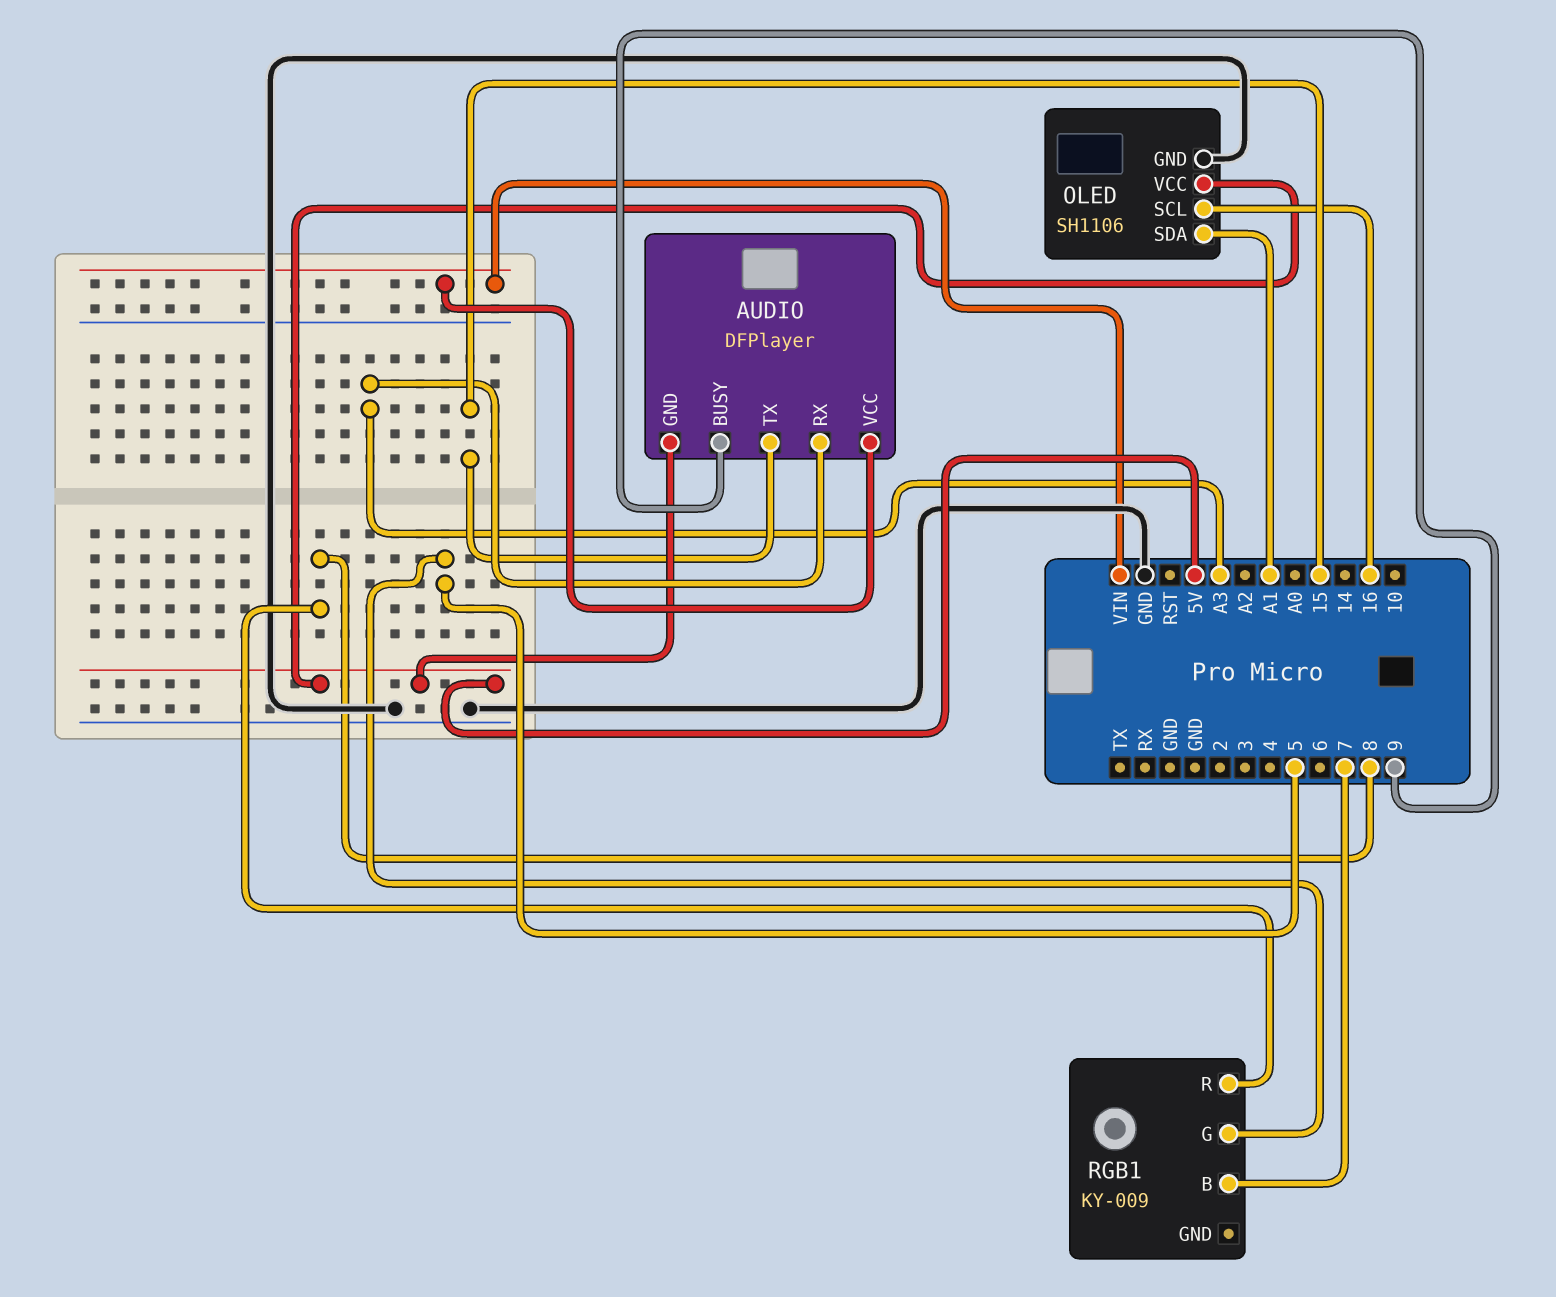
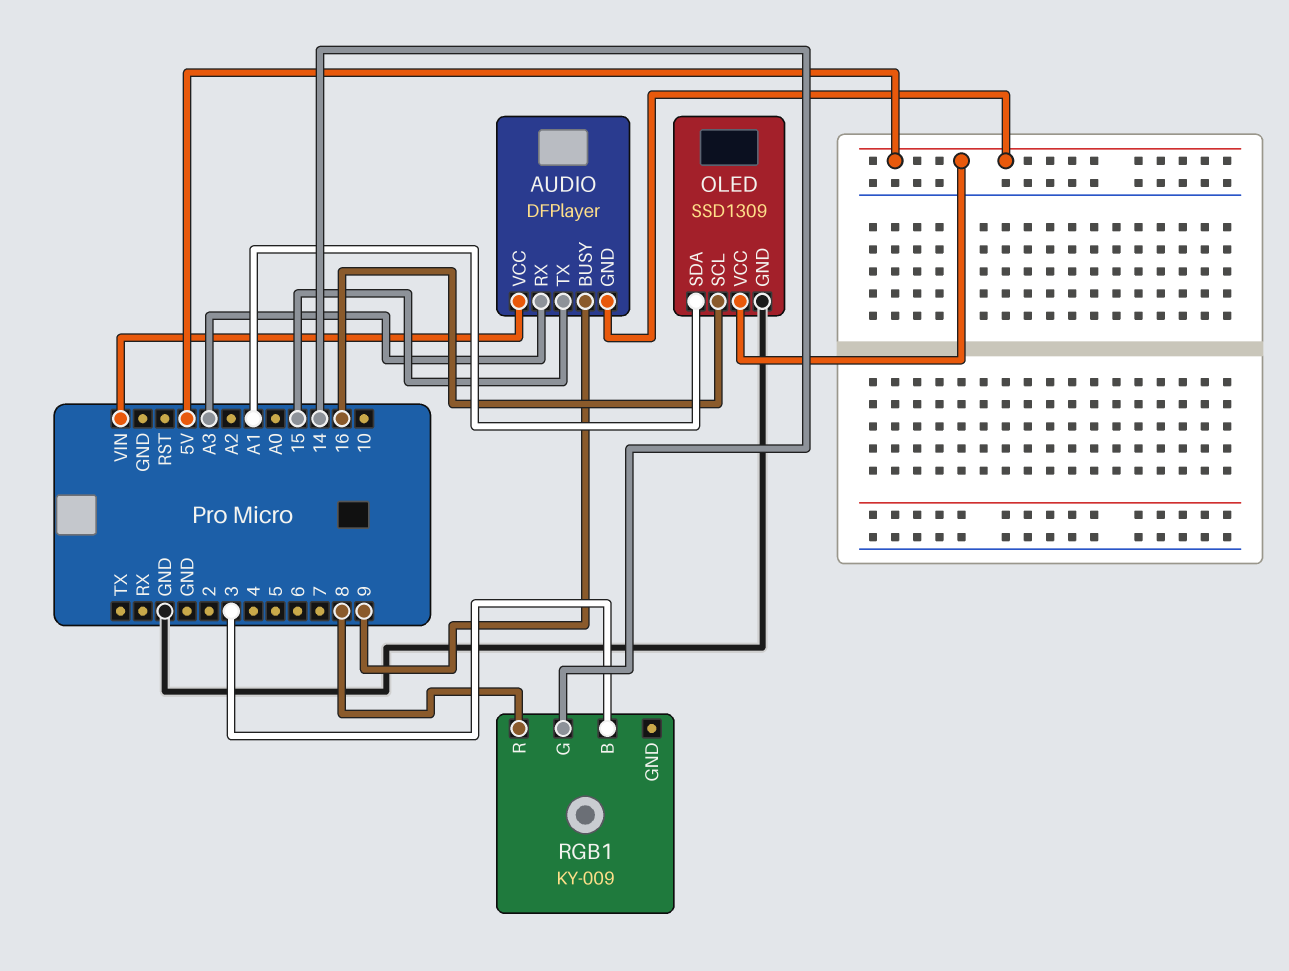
OLED: SH1106 -> SSD1309
RGB1 pin B: 7 -> 3
RGB1 pin G: 5 -> 14

